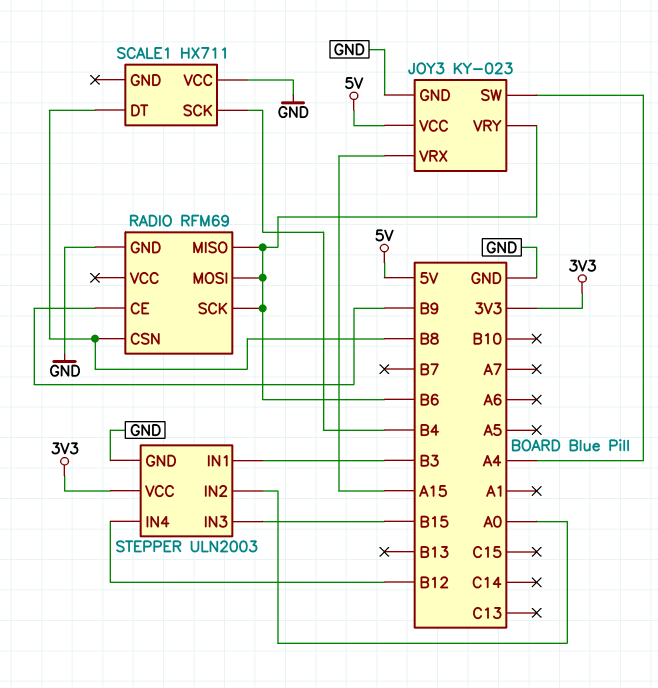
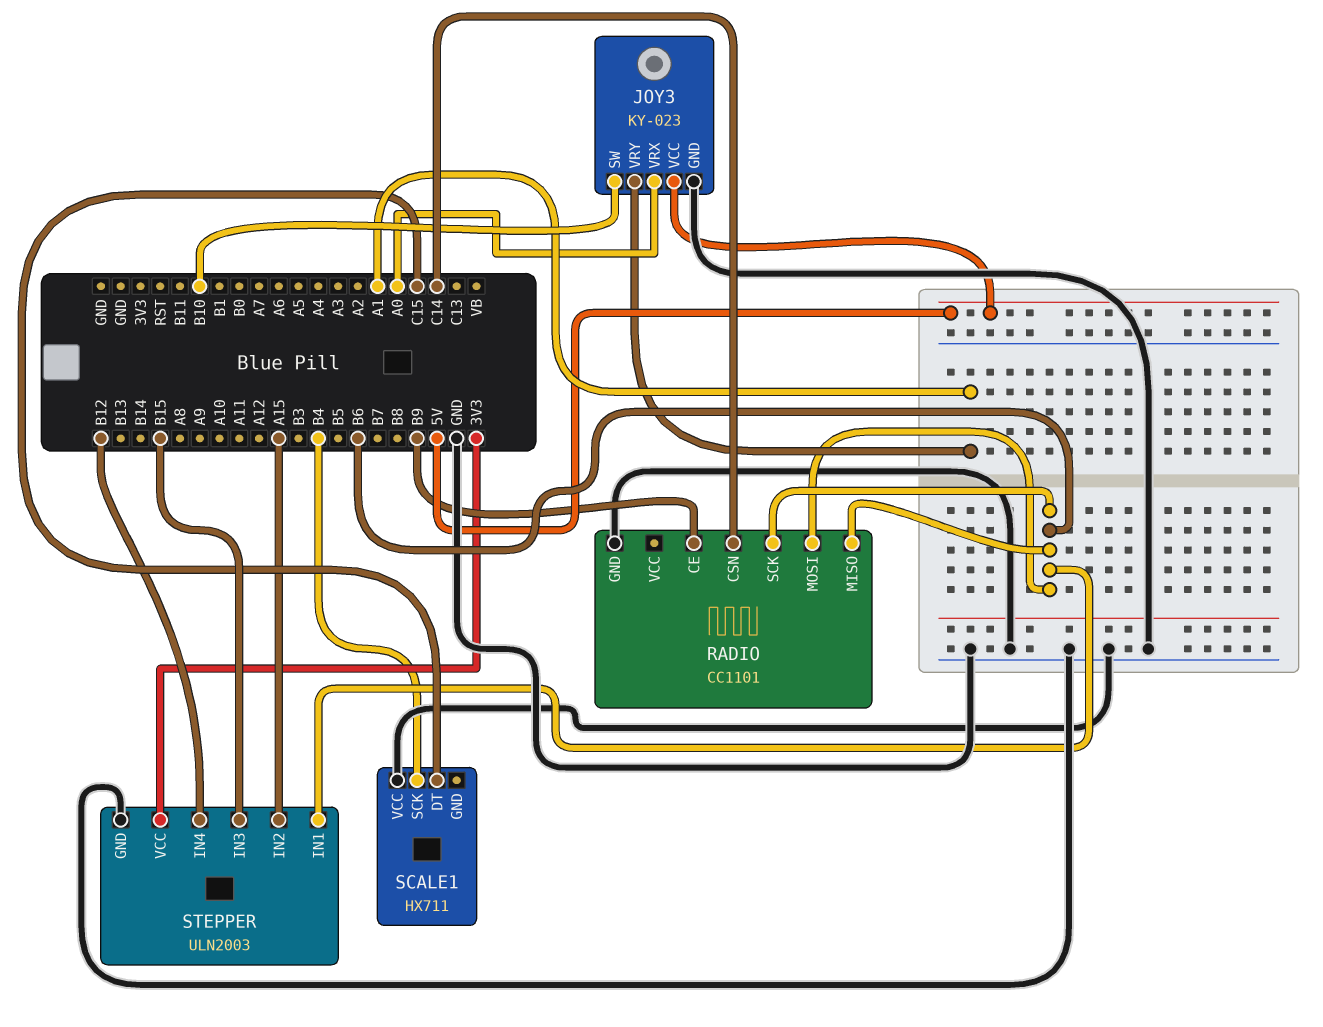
JOY3 pin SW: A4 -> B10
JOY3 pin VRX: A15 -> A0
JOY3 pin VRY: B6 -> A1
RADIO: RFM69 -> CC1101
RADIO pin CSN: B8 -> C14
SCALE1 pin DT: B8 -> C15
STEPPER pin IN1: B3 -> B6
STEPPER pin IN2: A0 -> A15

